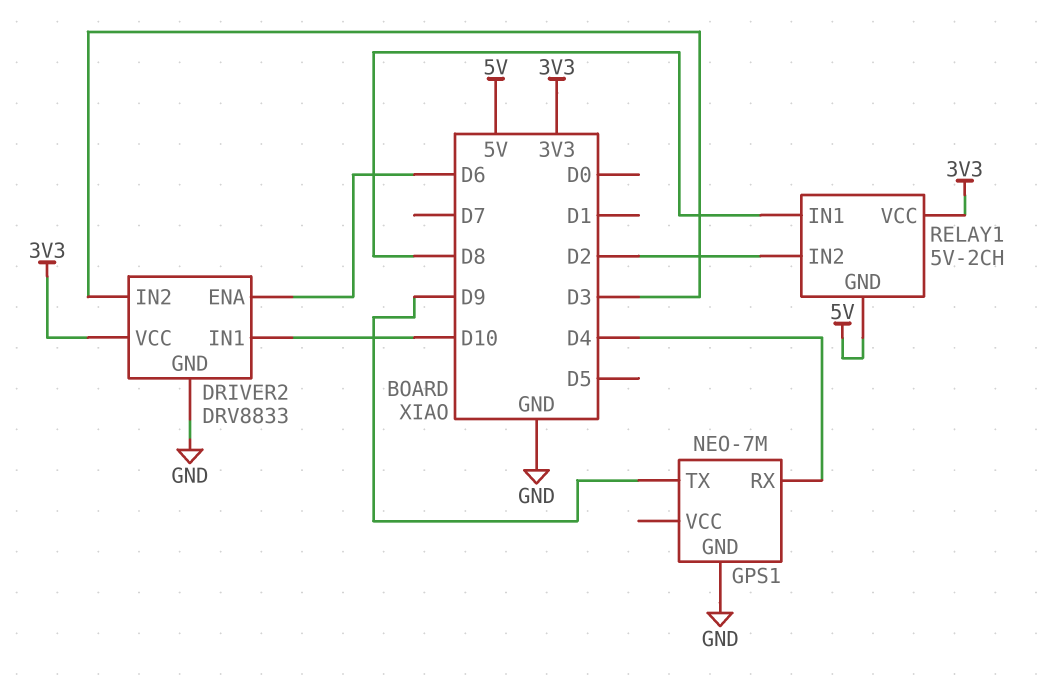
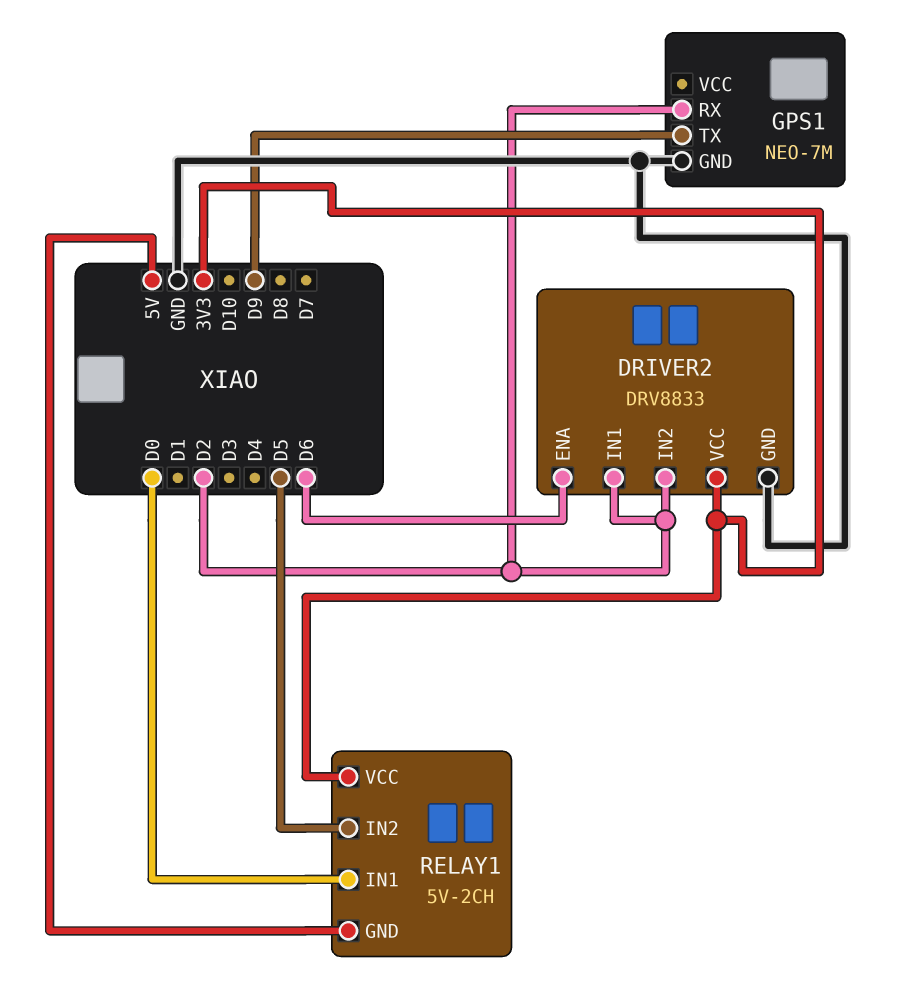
DRIVER2 pin IN1: D10 -> D2
DRIVER2 pin IN2: D3 -> D2
GPS1 pin RX: D4 -> D2
RELAY1 pin IN1: D8 -> D0
RELAY1 pin IN2: D2 -> D5

